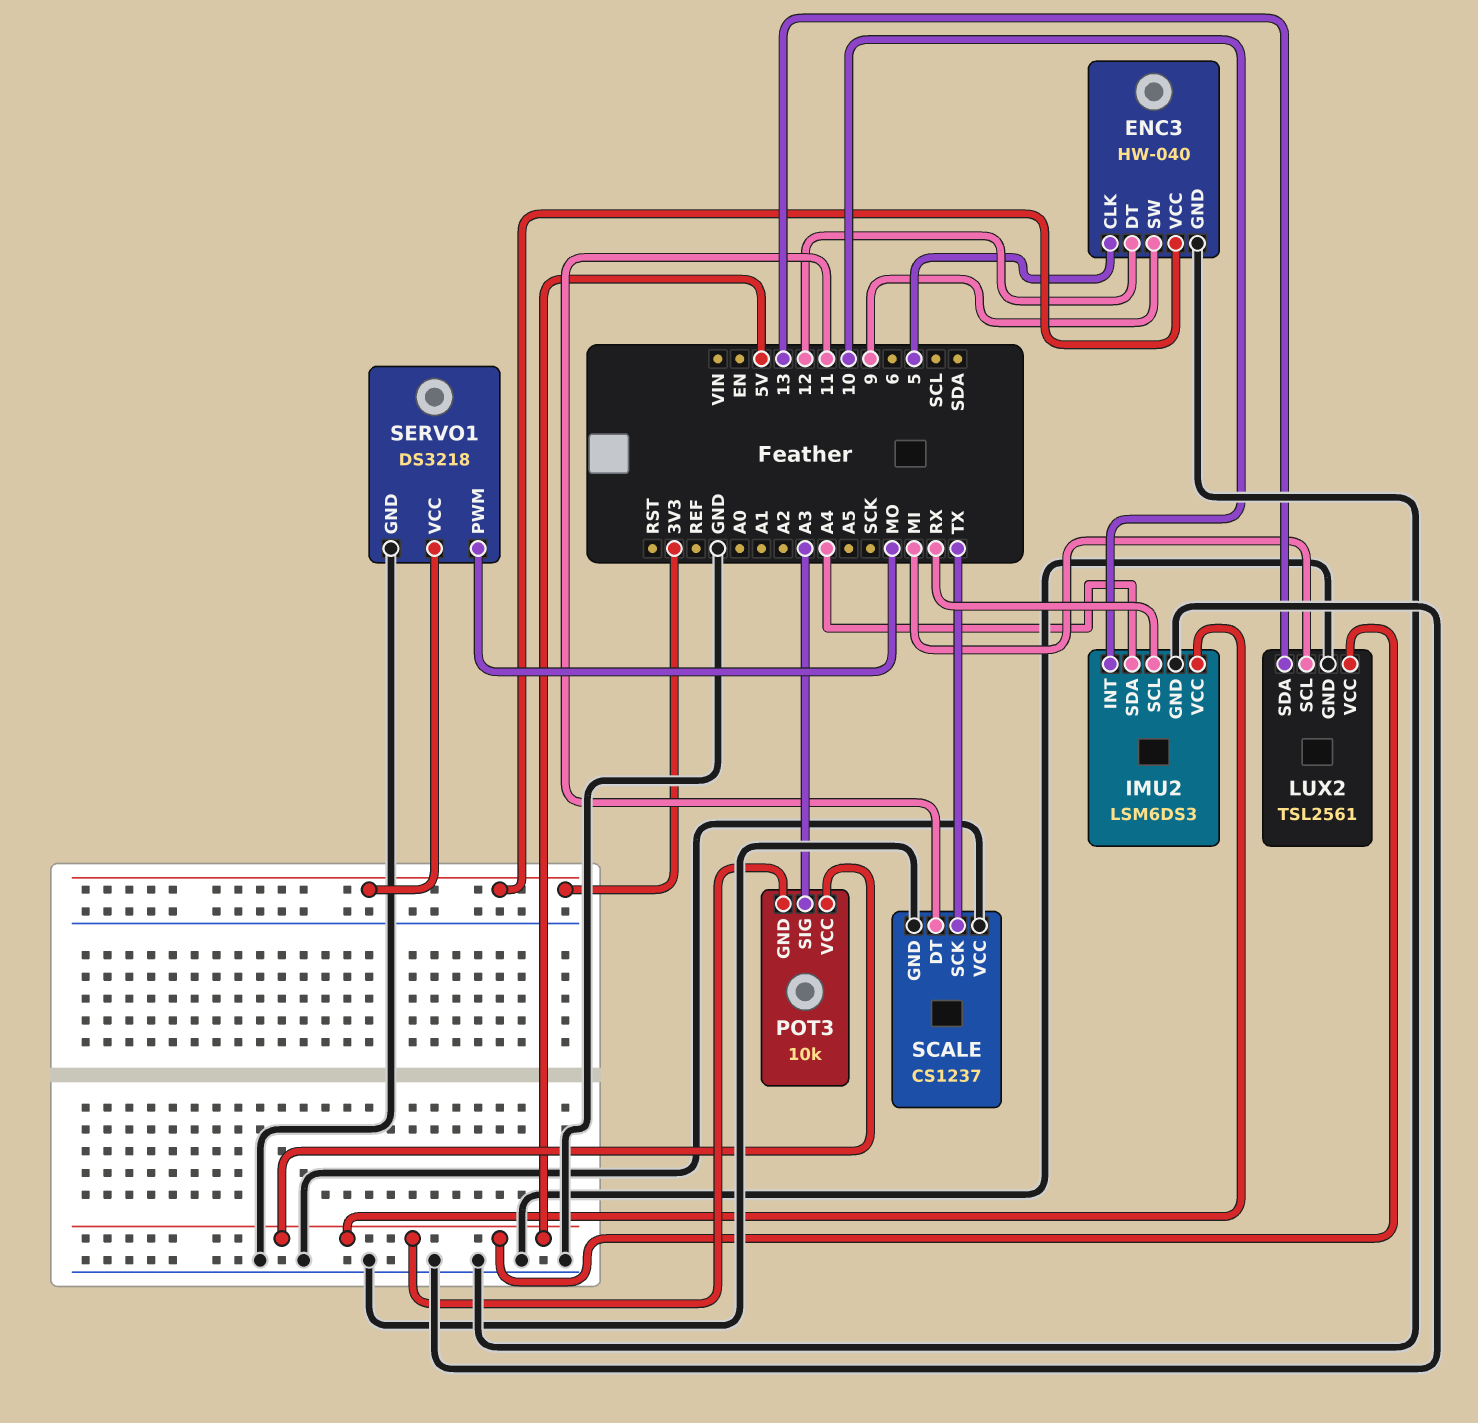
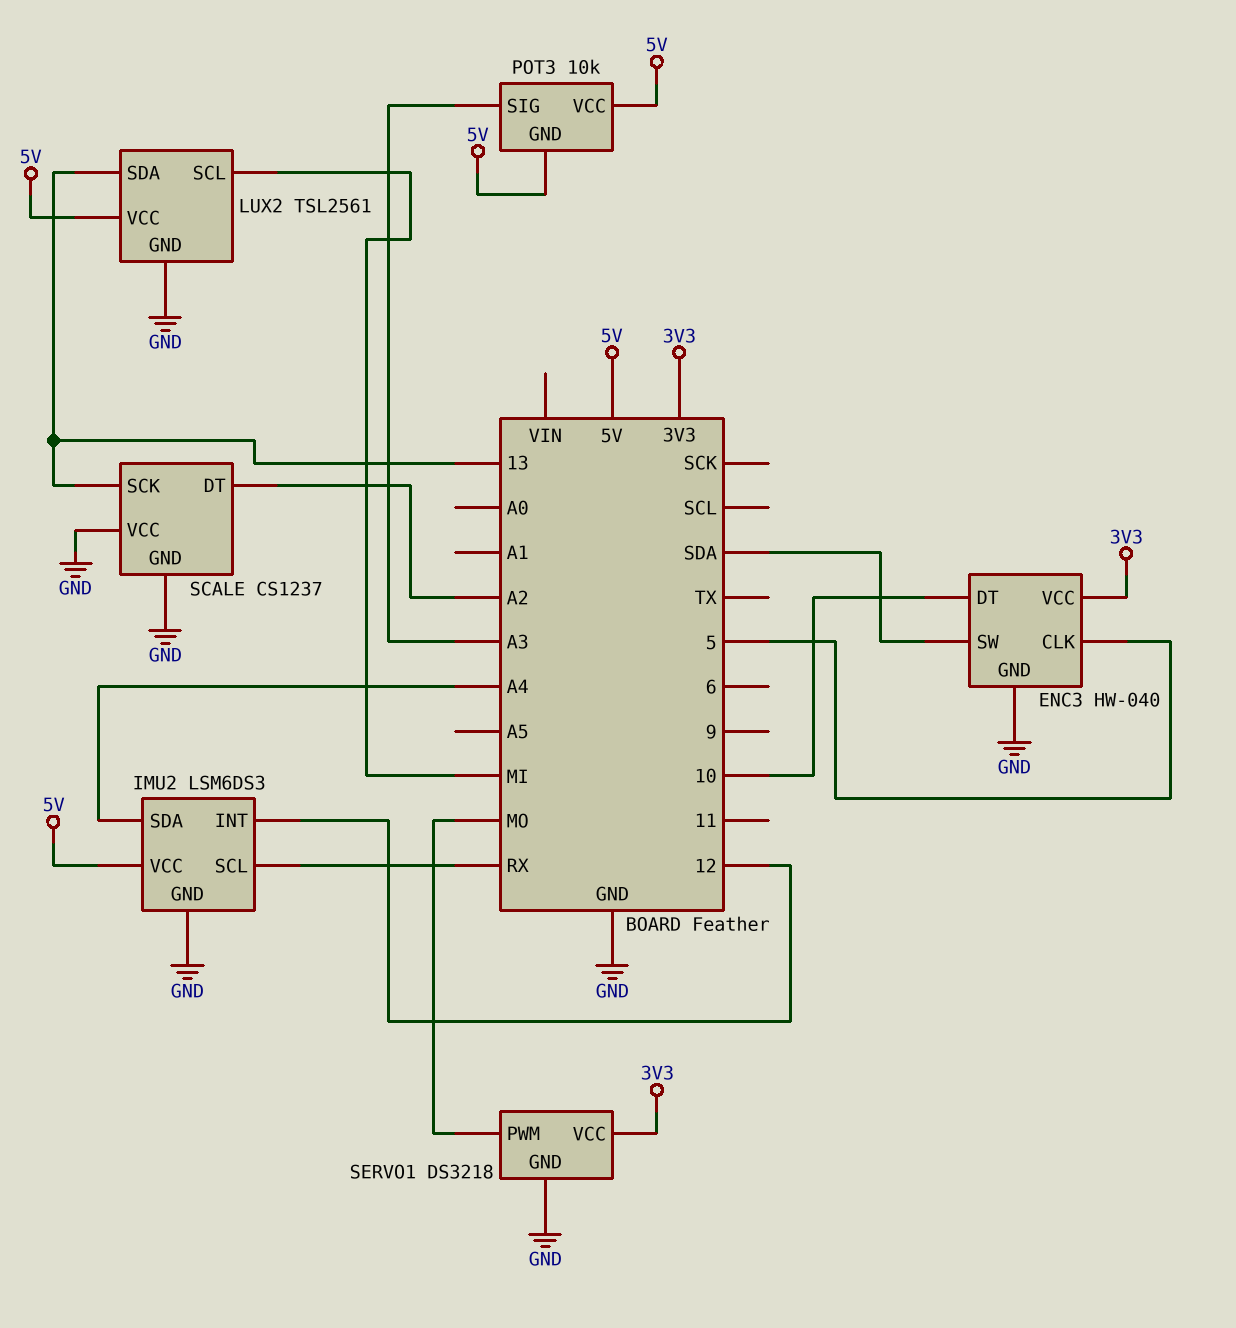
ENC3 pin DT: 12 -> 10
ENC3 pin SW: 9 -> SDA
IMU2 pin INT: 10 -> 12
SCALE pin DT: 11 -> A2
SCALE pin SCK: TX -> 13

